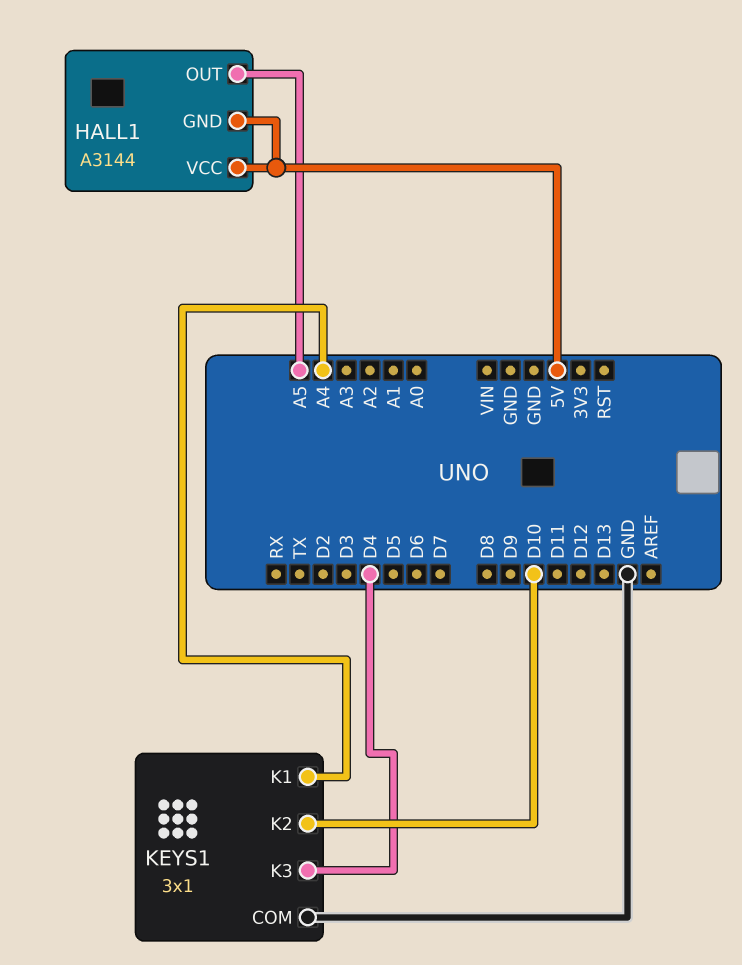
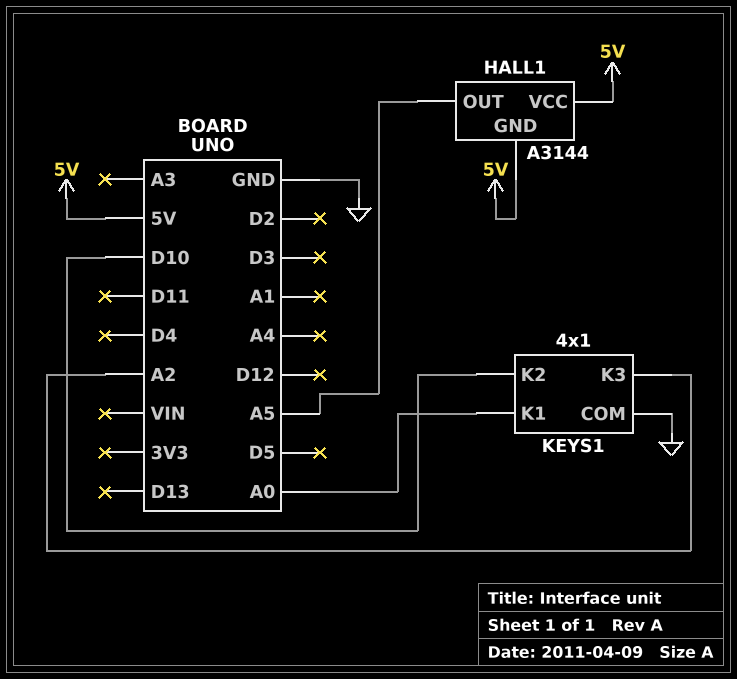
KEYS1: 3x1 -> 4x1
KEYS1 pin K1: A4 -> A0
KEYS1 pin K3: D4 -> A2

